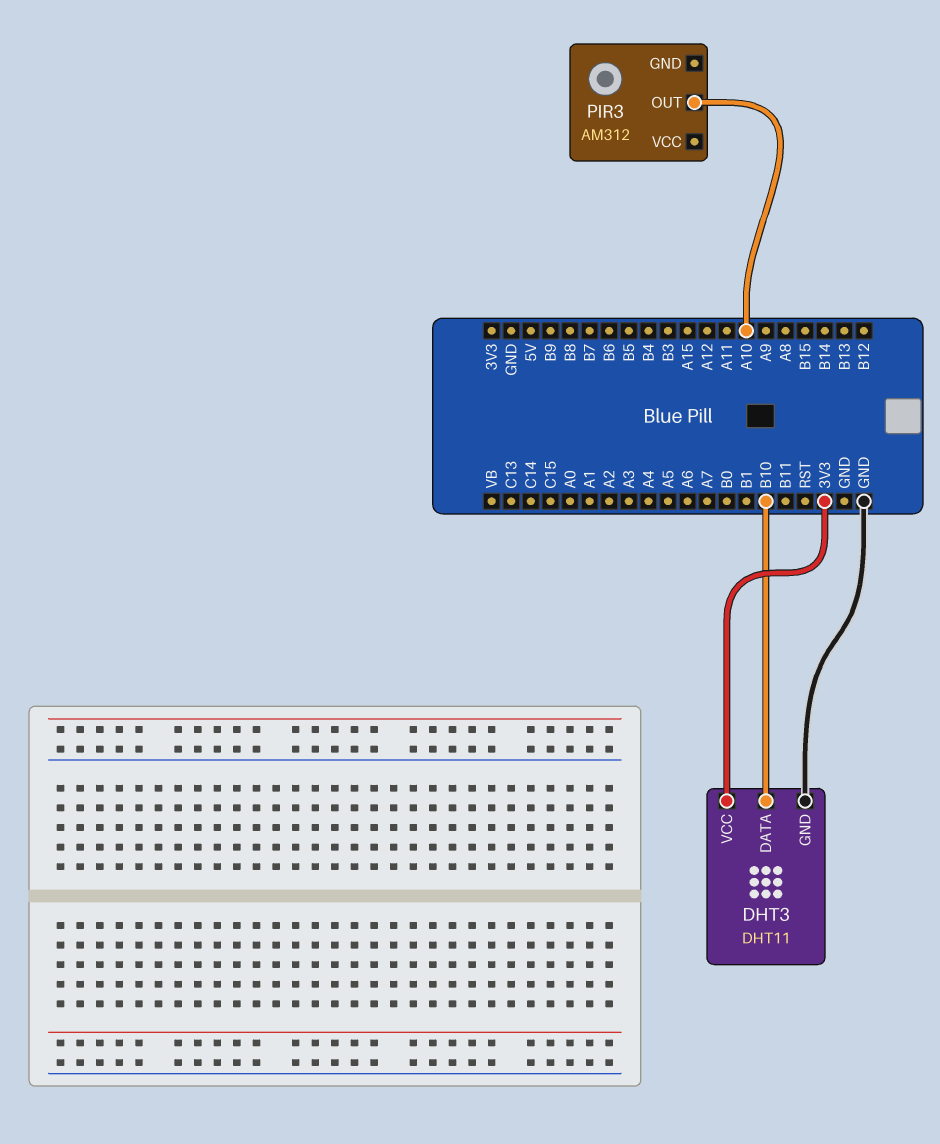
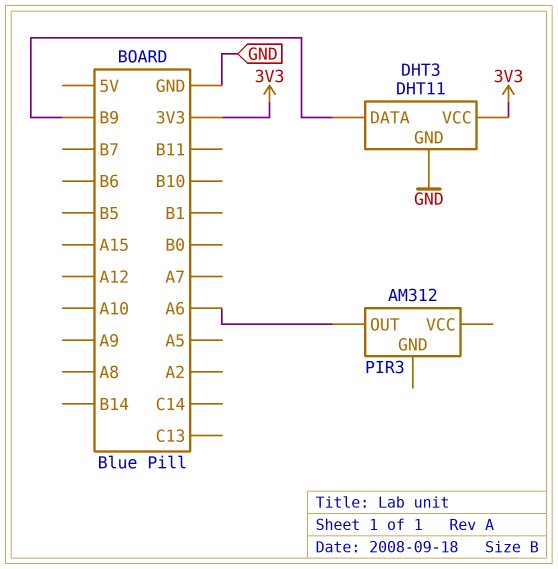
DHT3 pin DATA: B10 -> B9
PIR3 pin OUT: A10 -> A6

